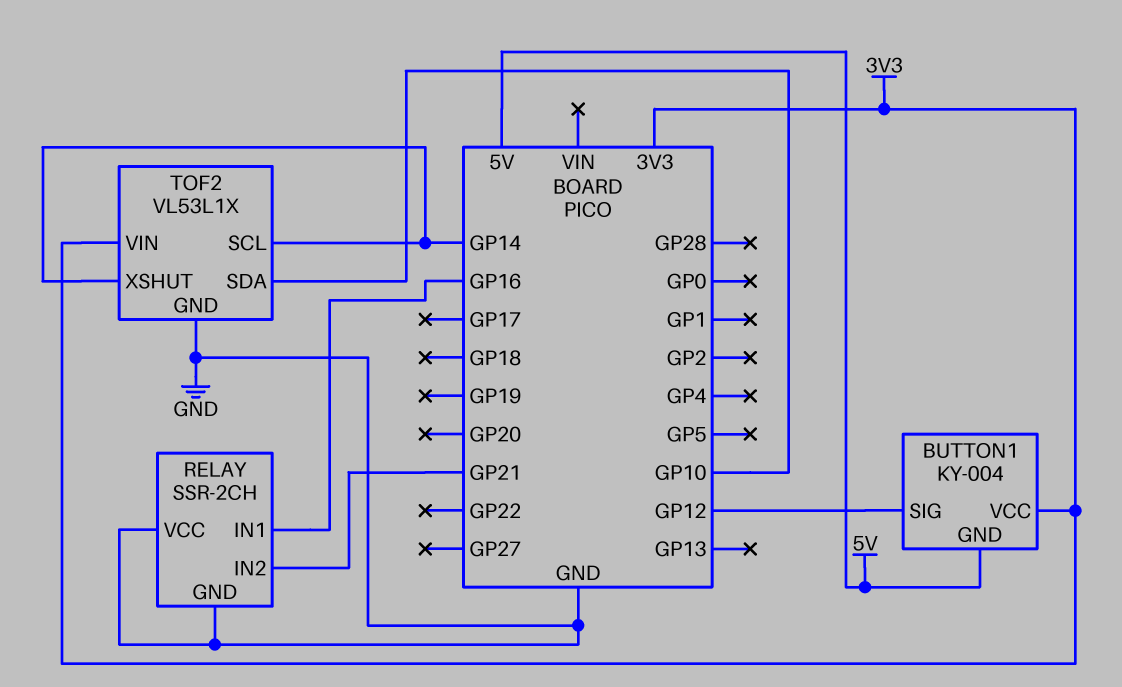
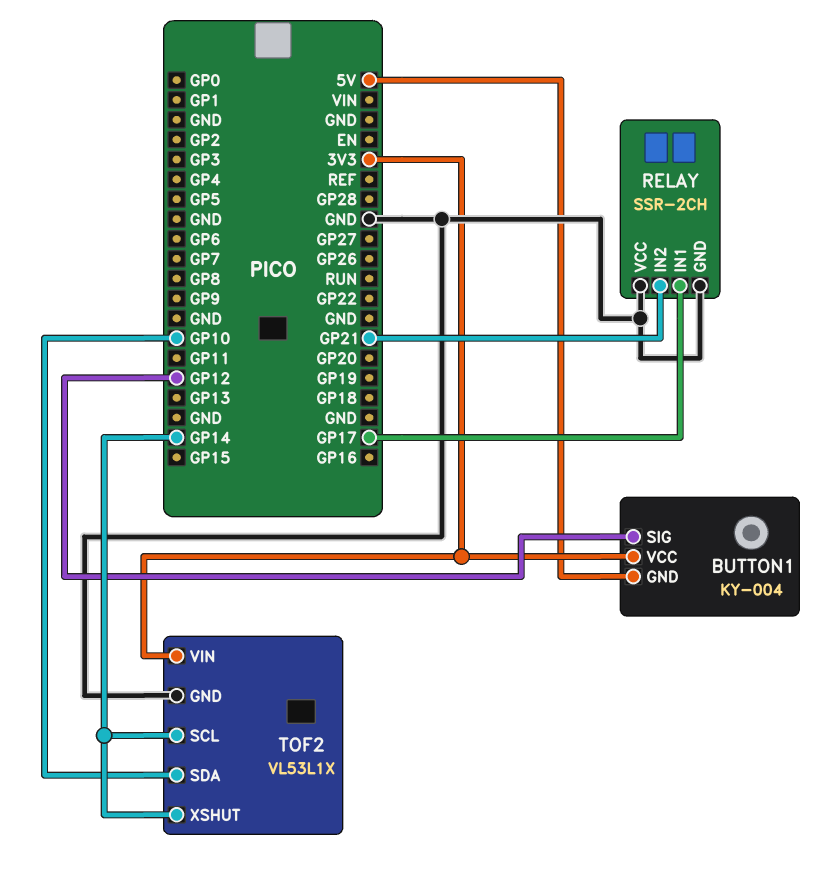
RELAY pin IN1: GP16 -> GP17

